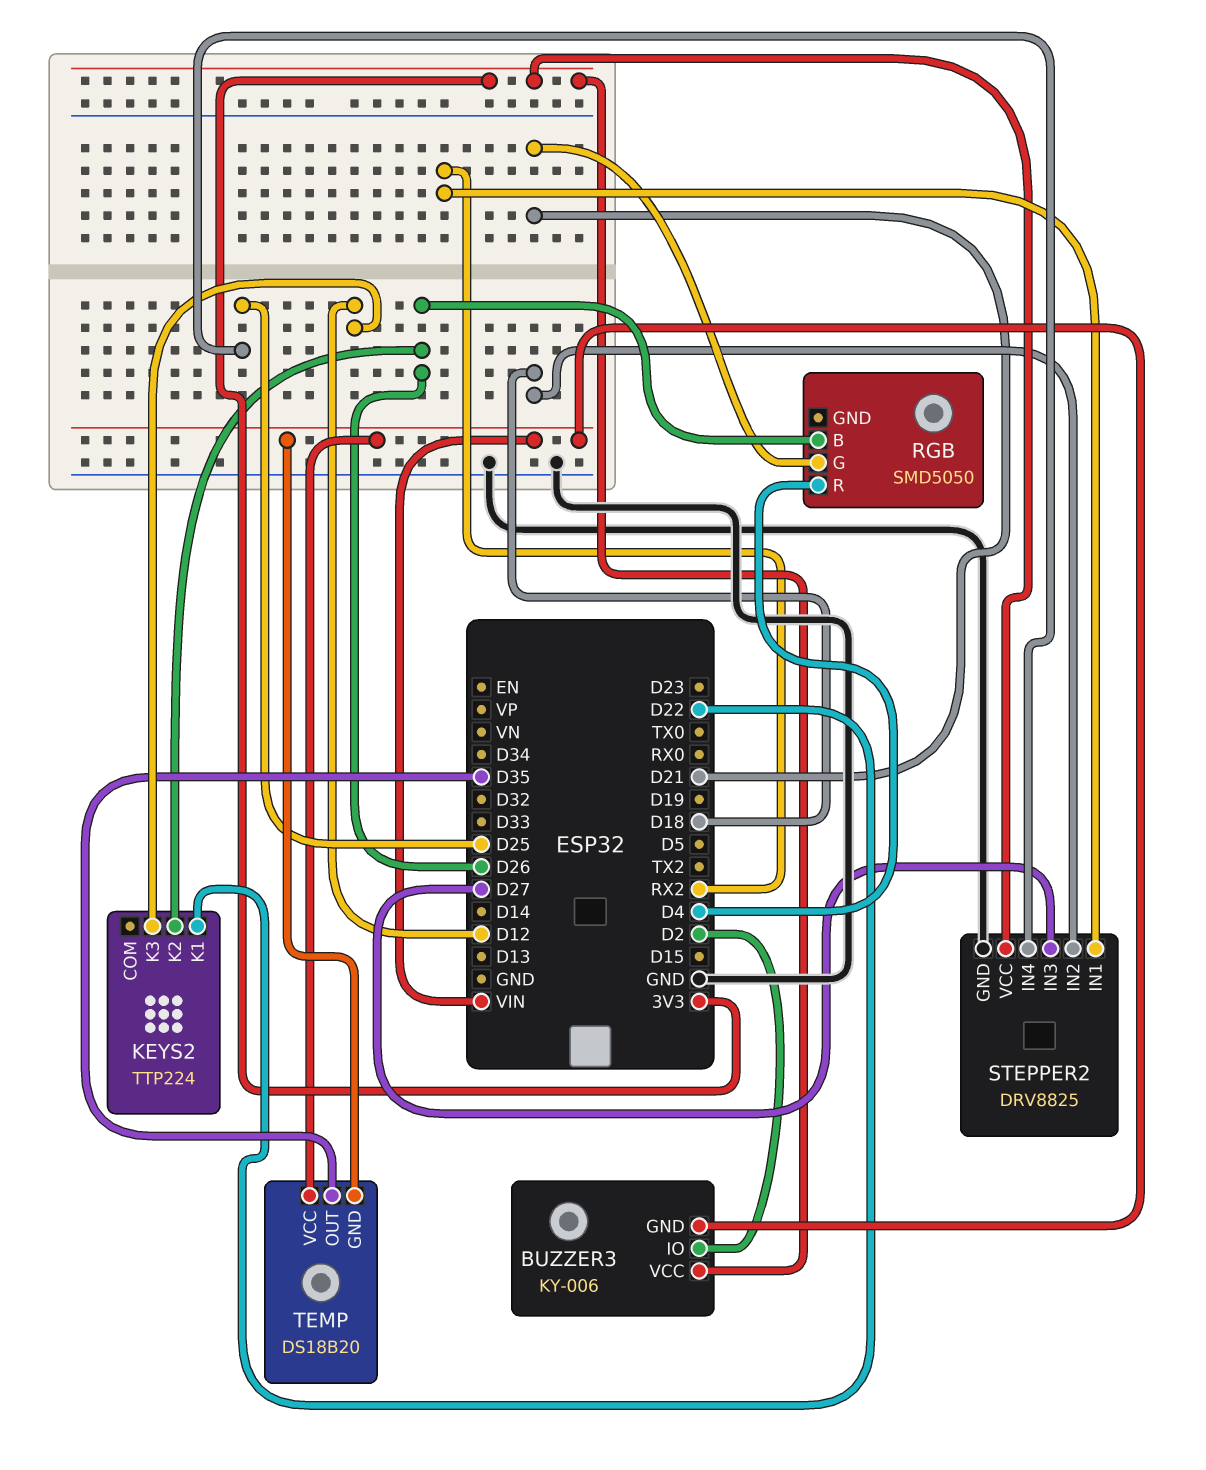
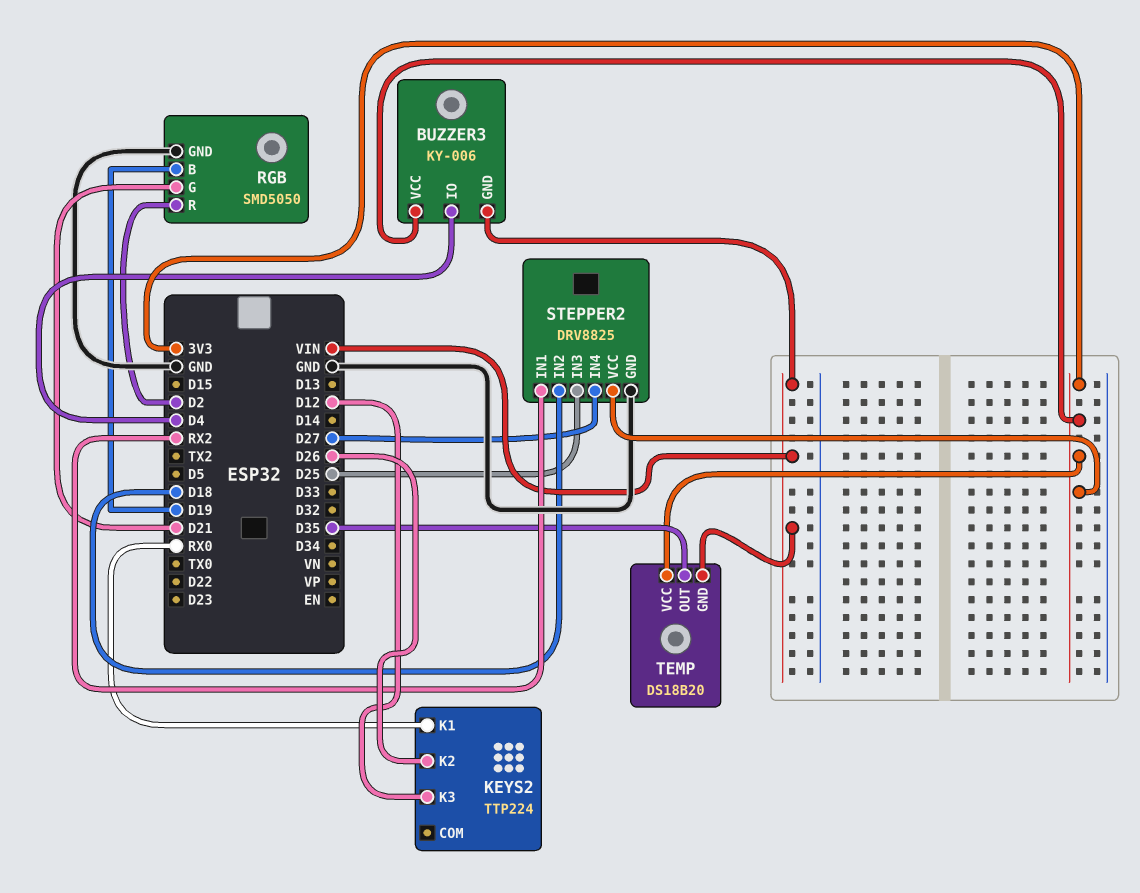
BUZZER3 pin IO: D2 -> D4
KEYS2 pin K1: D22 -> RX0
RGB pin B: D26 -> D19
RGB pin GND: none -> GND
RGB pin R: D4 -> D2
STEPPER2 pin IN3: D27 -> D25
STEPPER2 pin IN4: D25 -> D27
TEMP pin VCC: VIN -> 3V3

